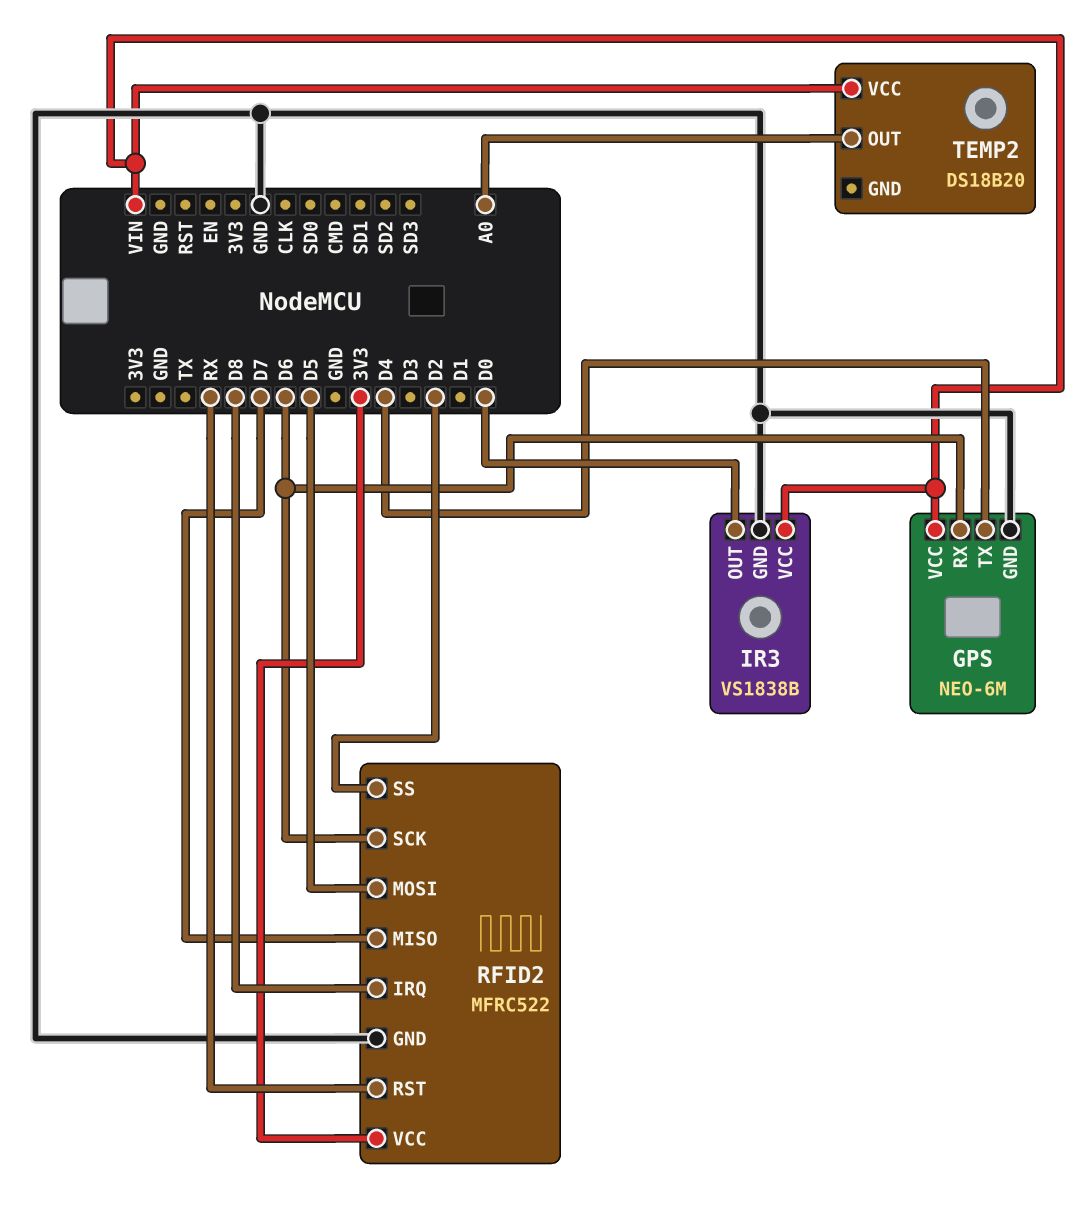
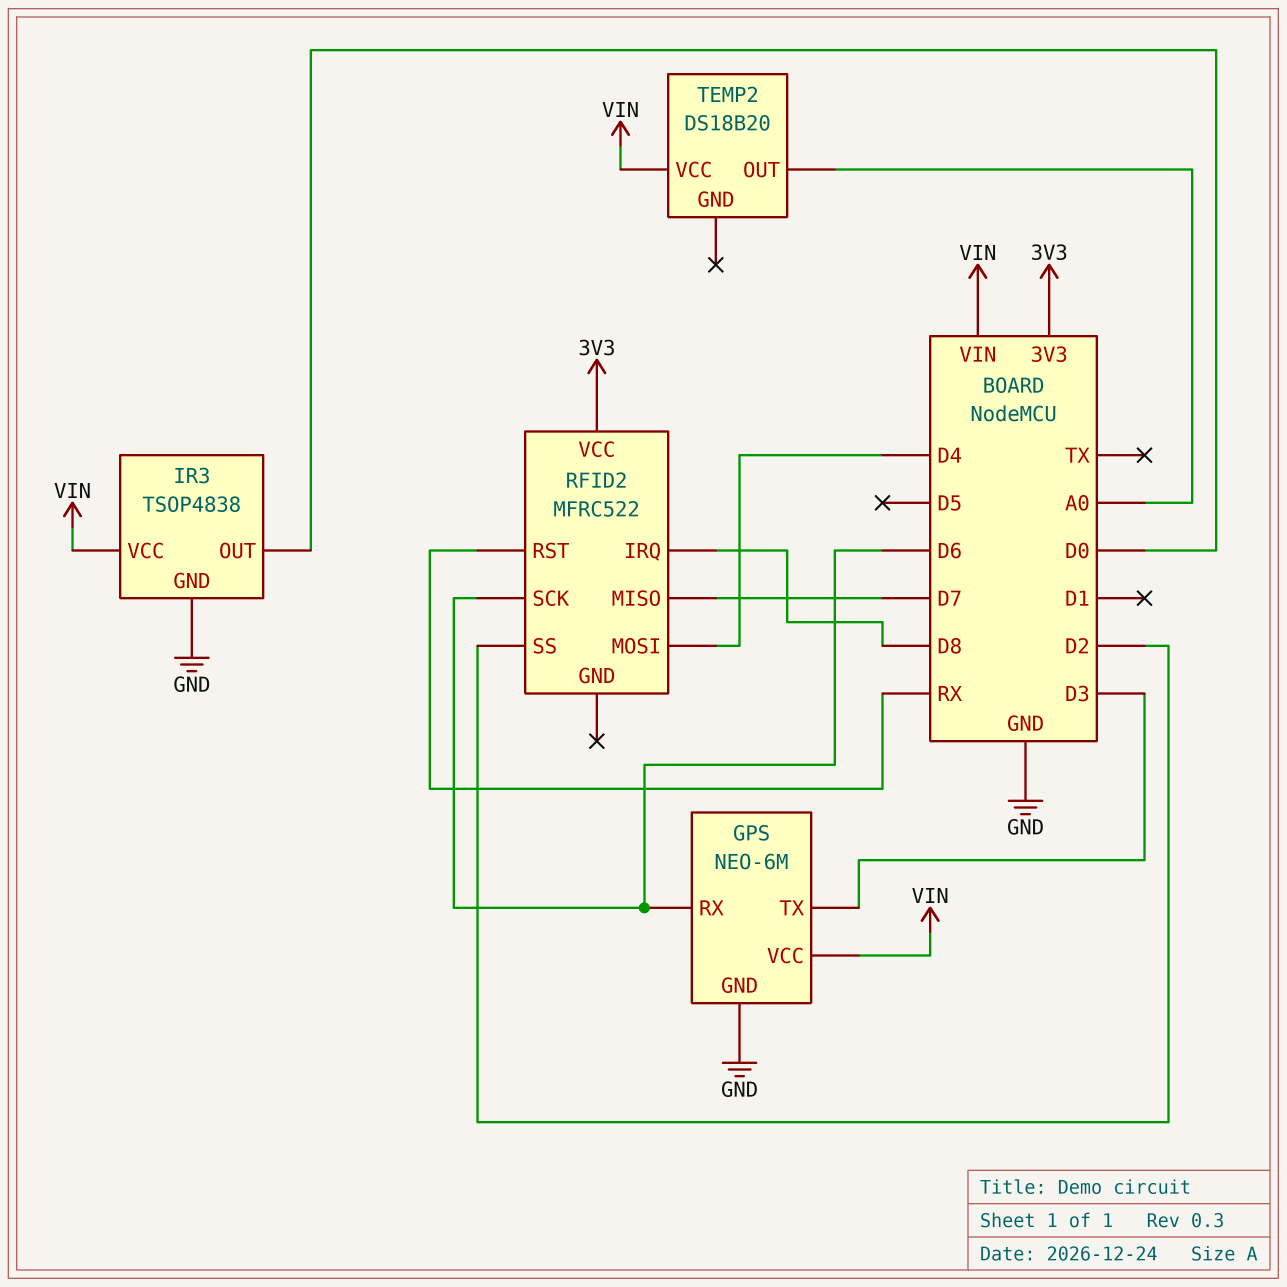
GPS pin TX: D4 -> D3
IR3: VS1838B -> TSOP4838
RFID2 pin GND: GND -> none
RFID2 pin MOSI: D5 -> D4

